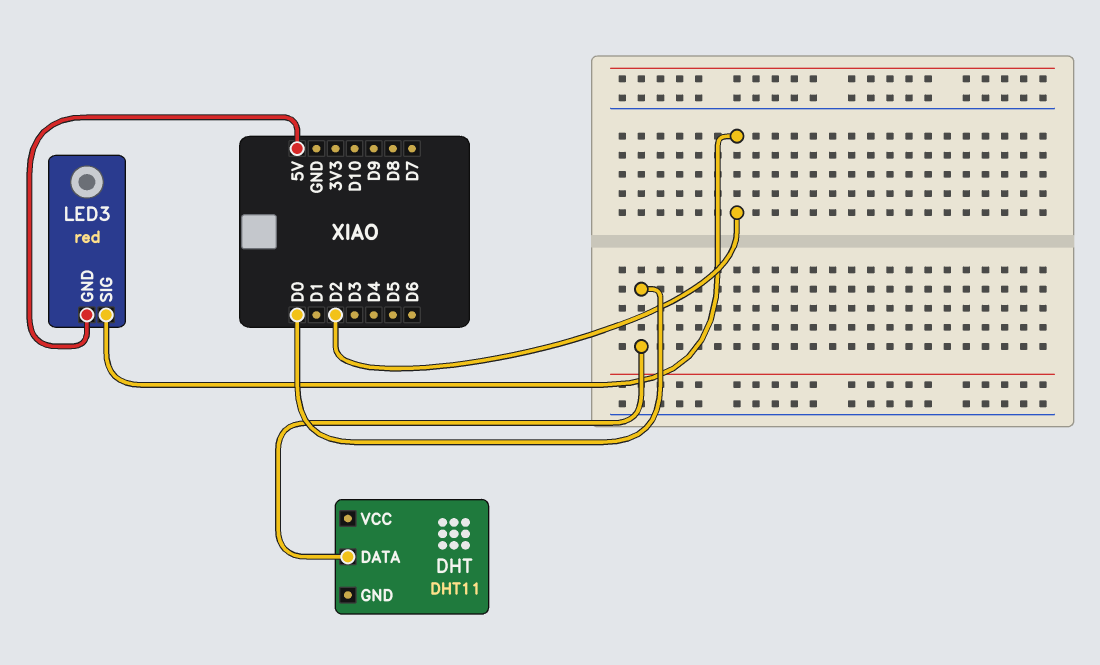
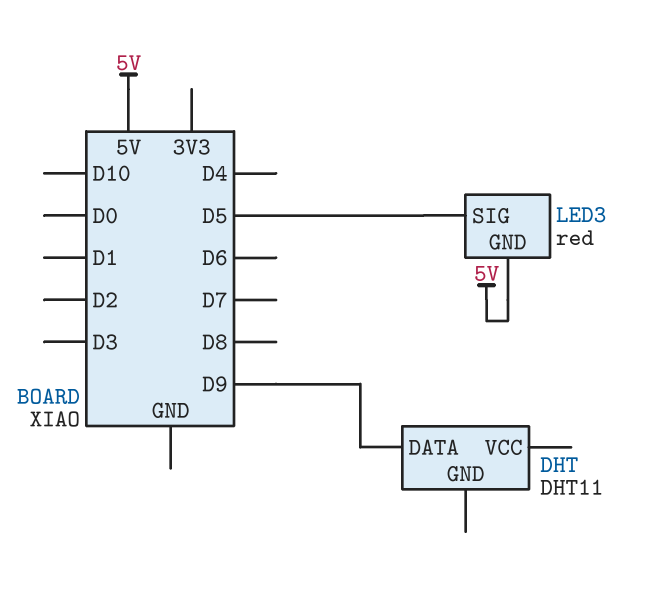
DHT pin DATA: D0 -> D9
LED3 pin SIG: D2 -> D5

